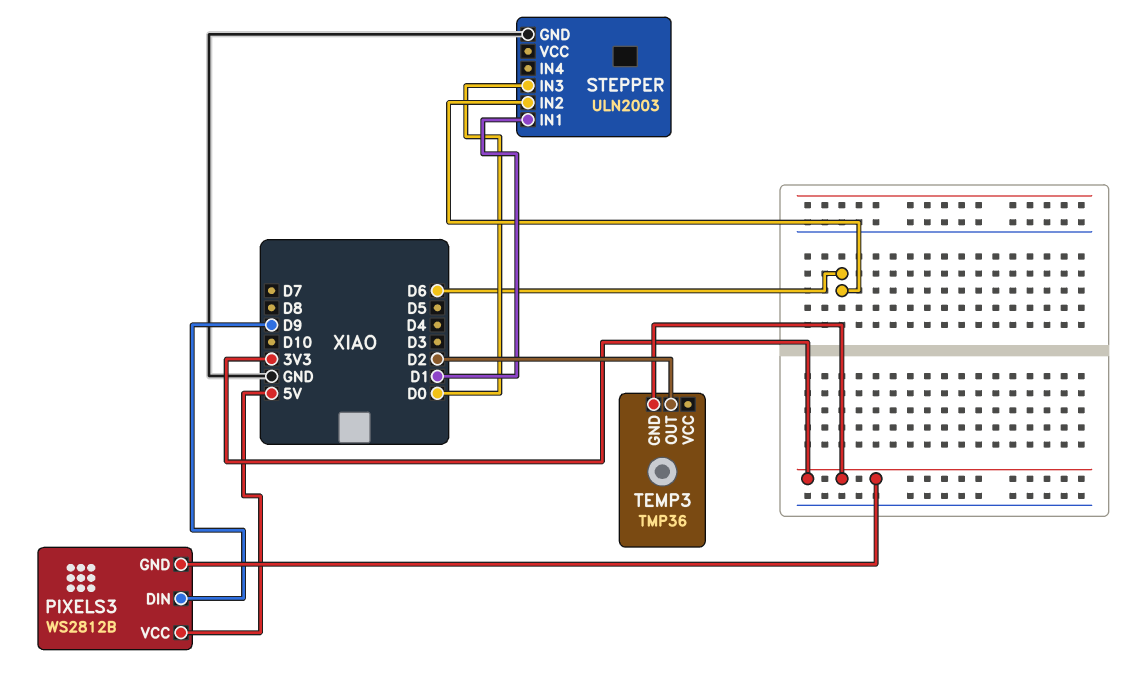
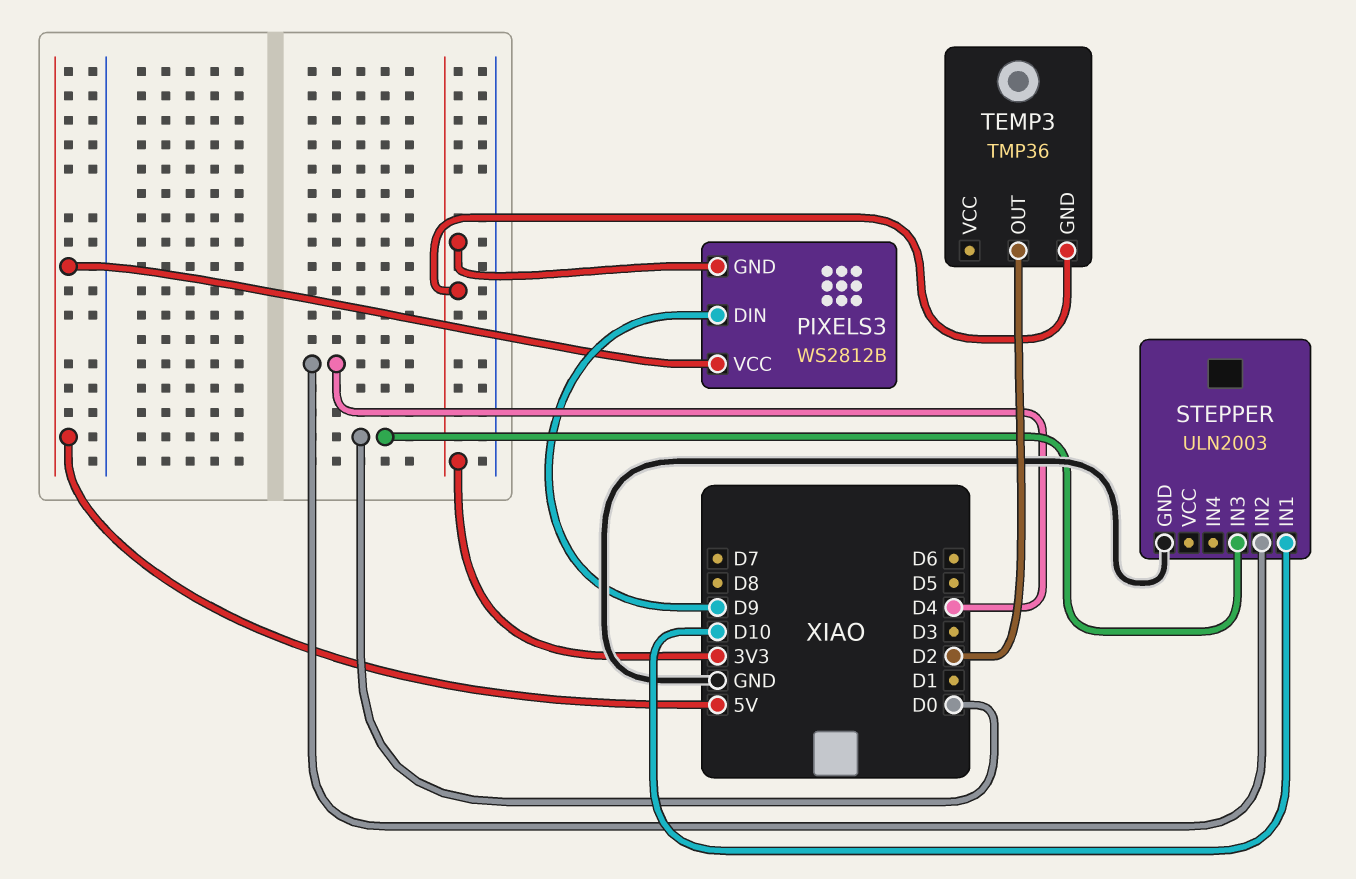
STEPPER pin IN1: D1 -> D10
STEPPER pin IN2: D6 -> D4

